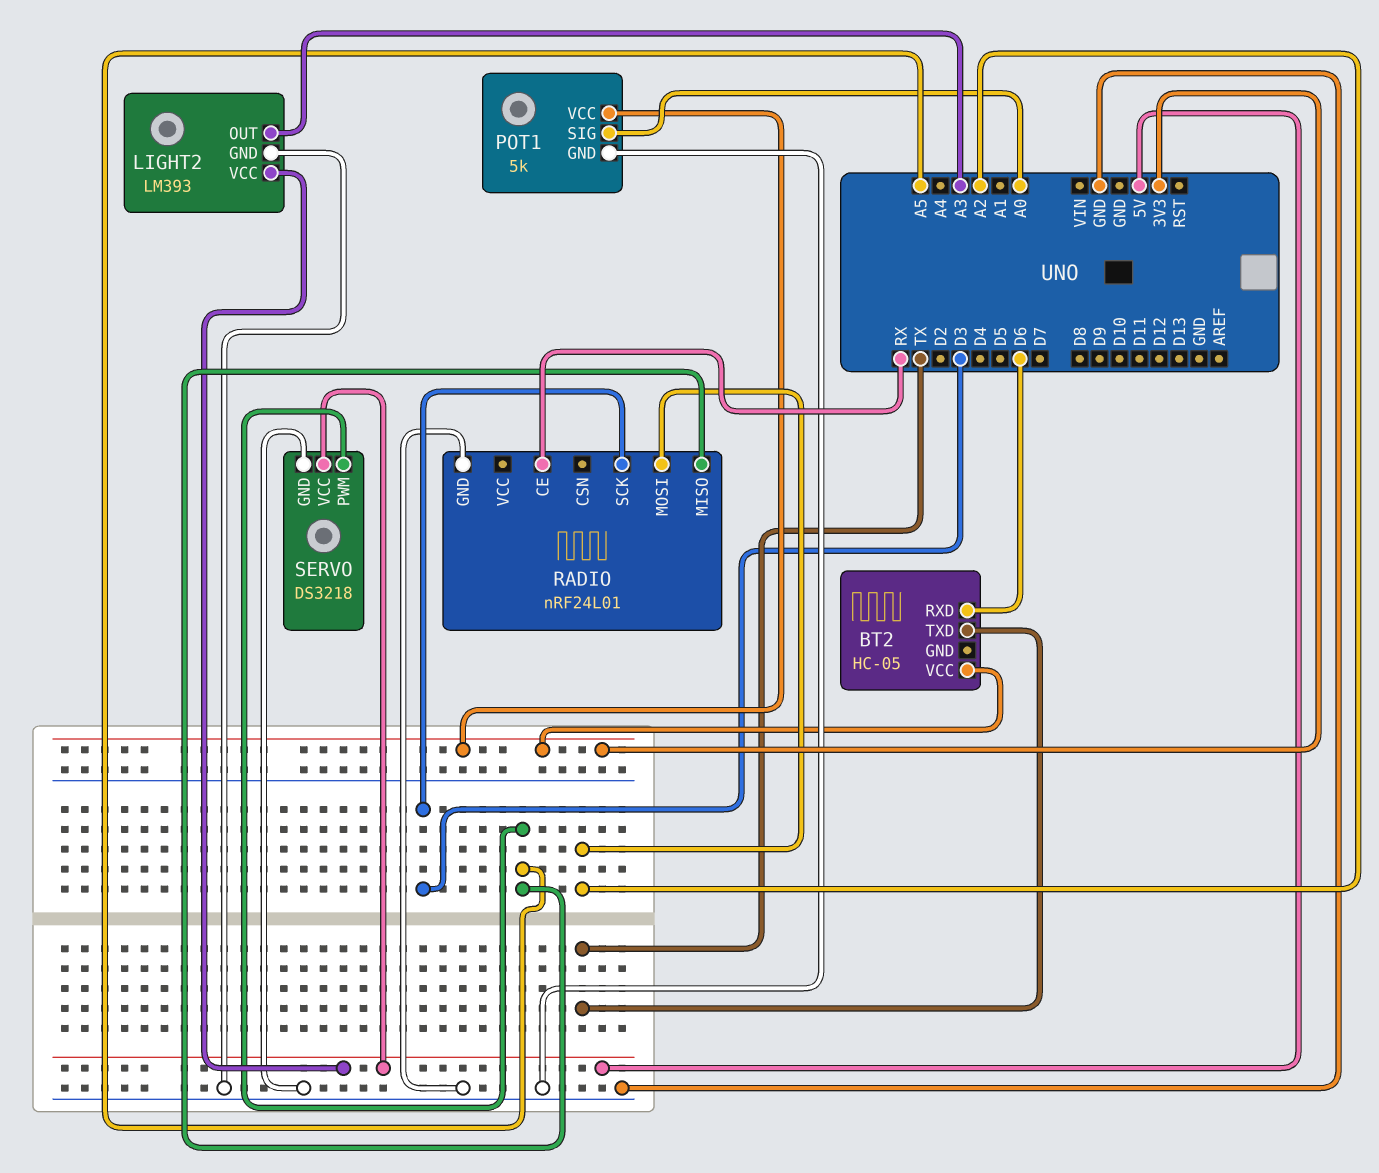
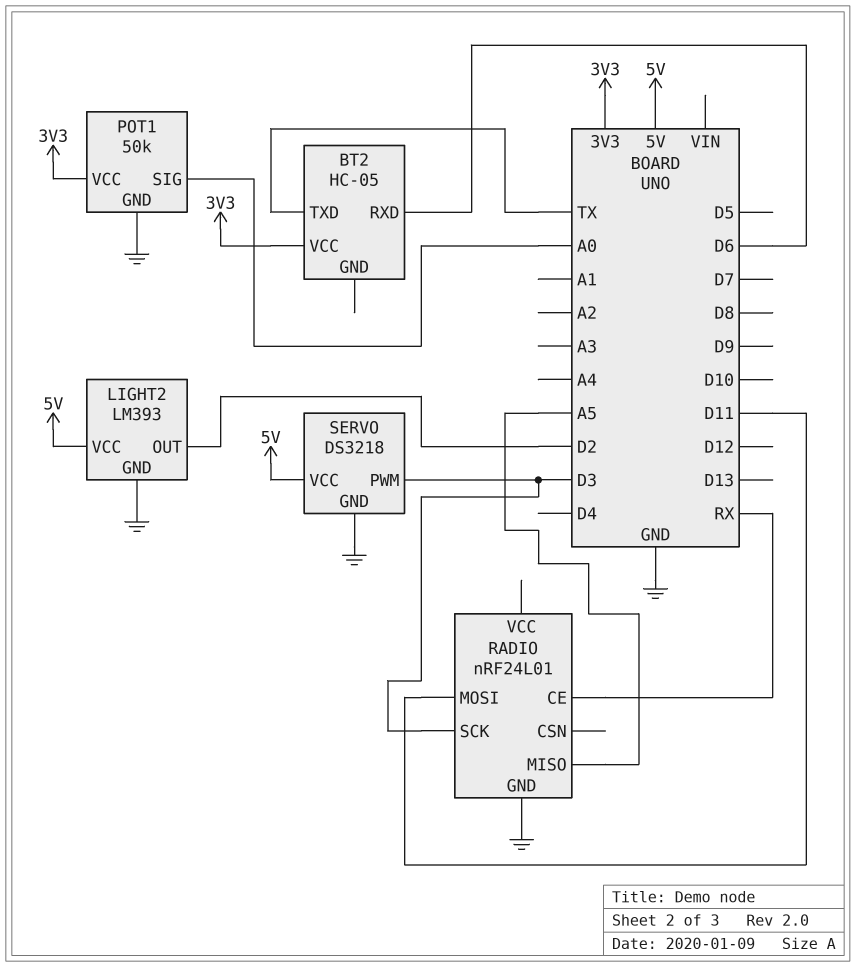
LIGHT2 pin OUT: A3 -> D2
POT1: 5k -> 50k
RADIO pin MOSI: A2 -> D11
SERVO pin PWM: A5 -> D3

